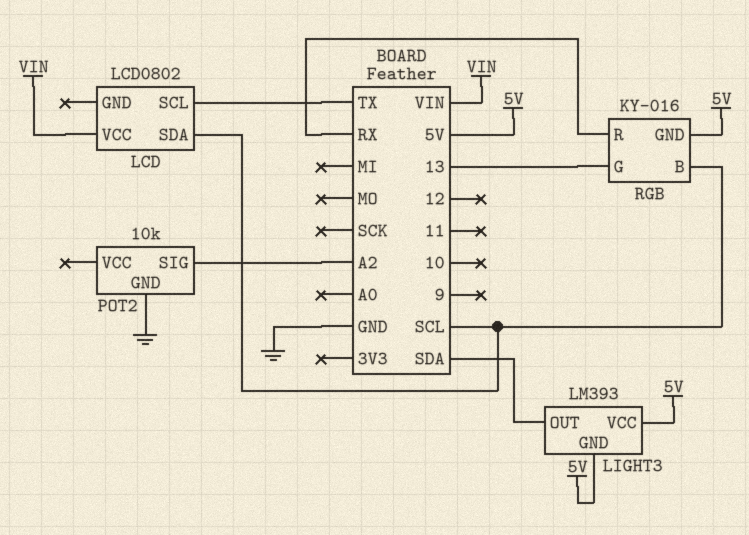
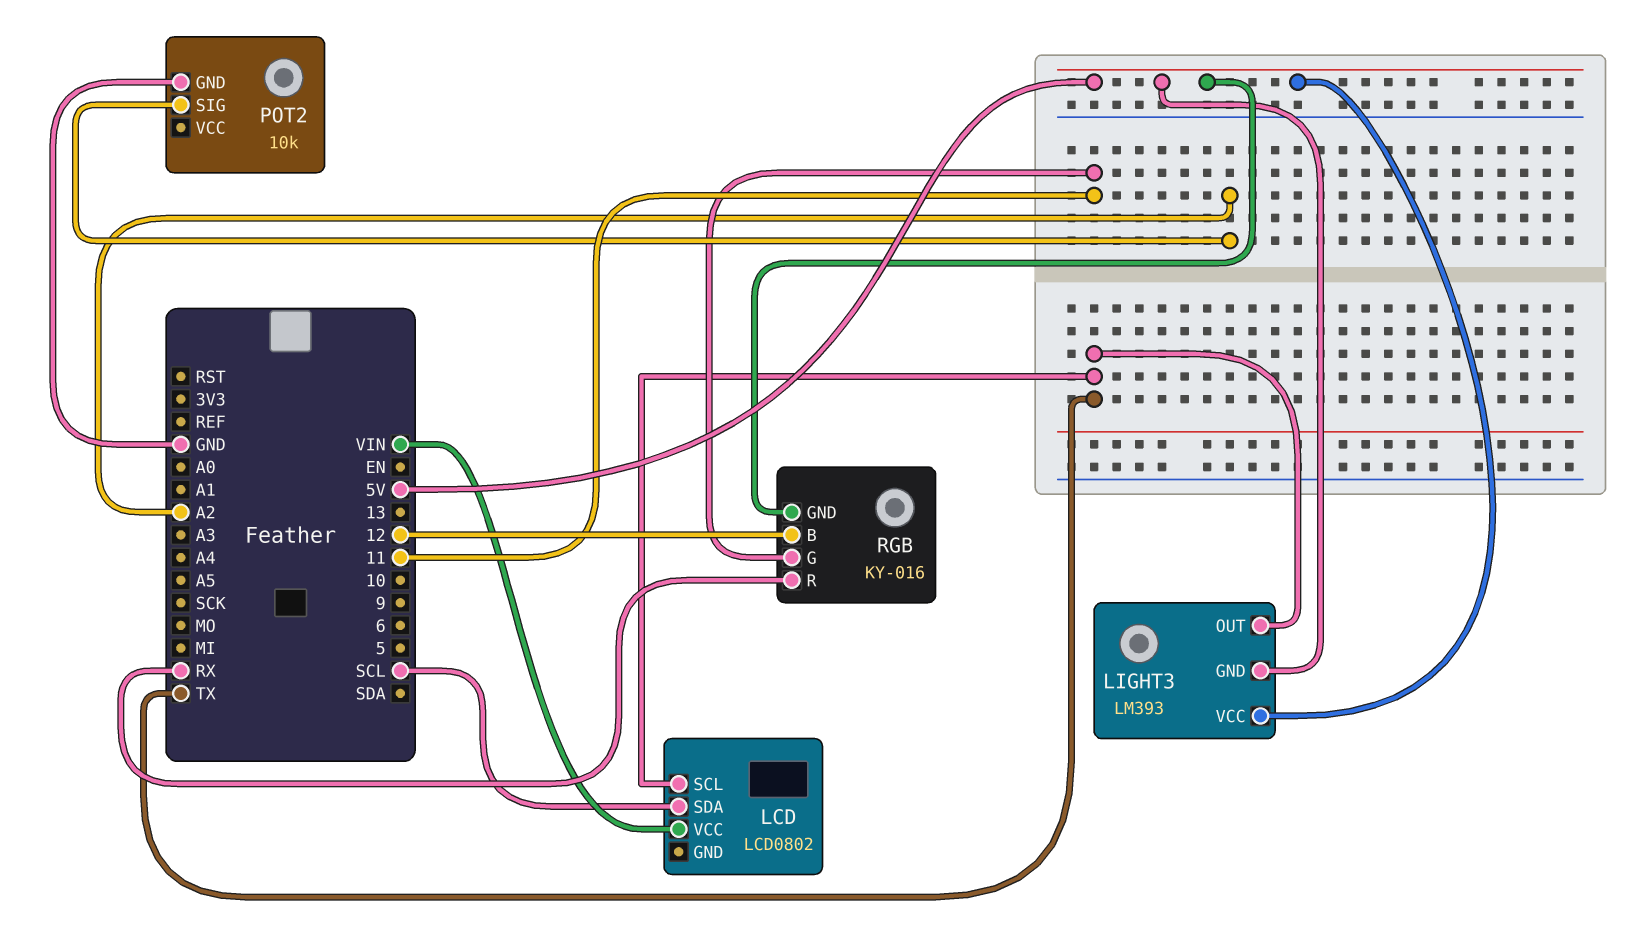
LIGHT3 pin OUT: SDA -> TX
RGB pin B: SCL -> 12
RGB pin G: 13 -> 11

